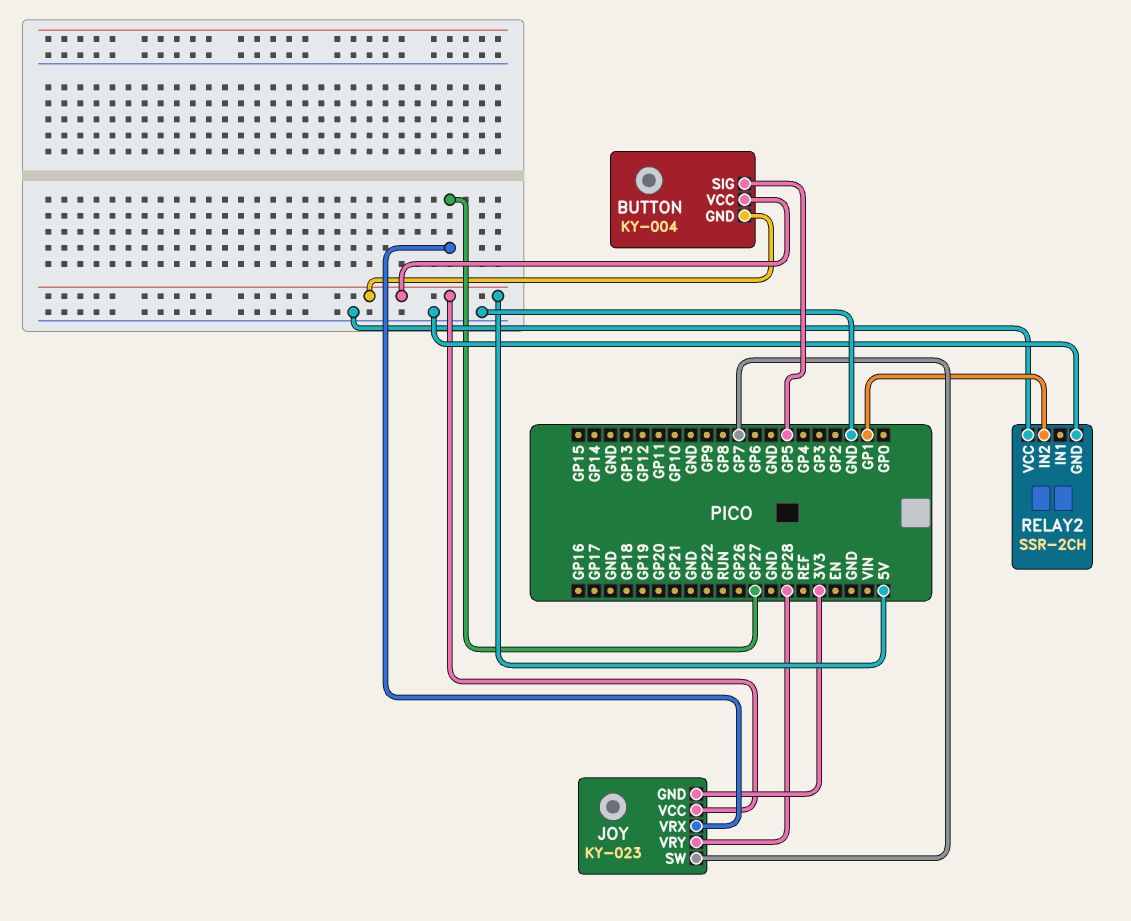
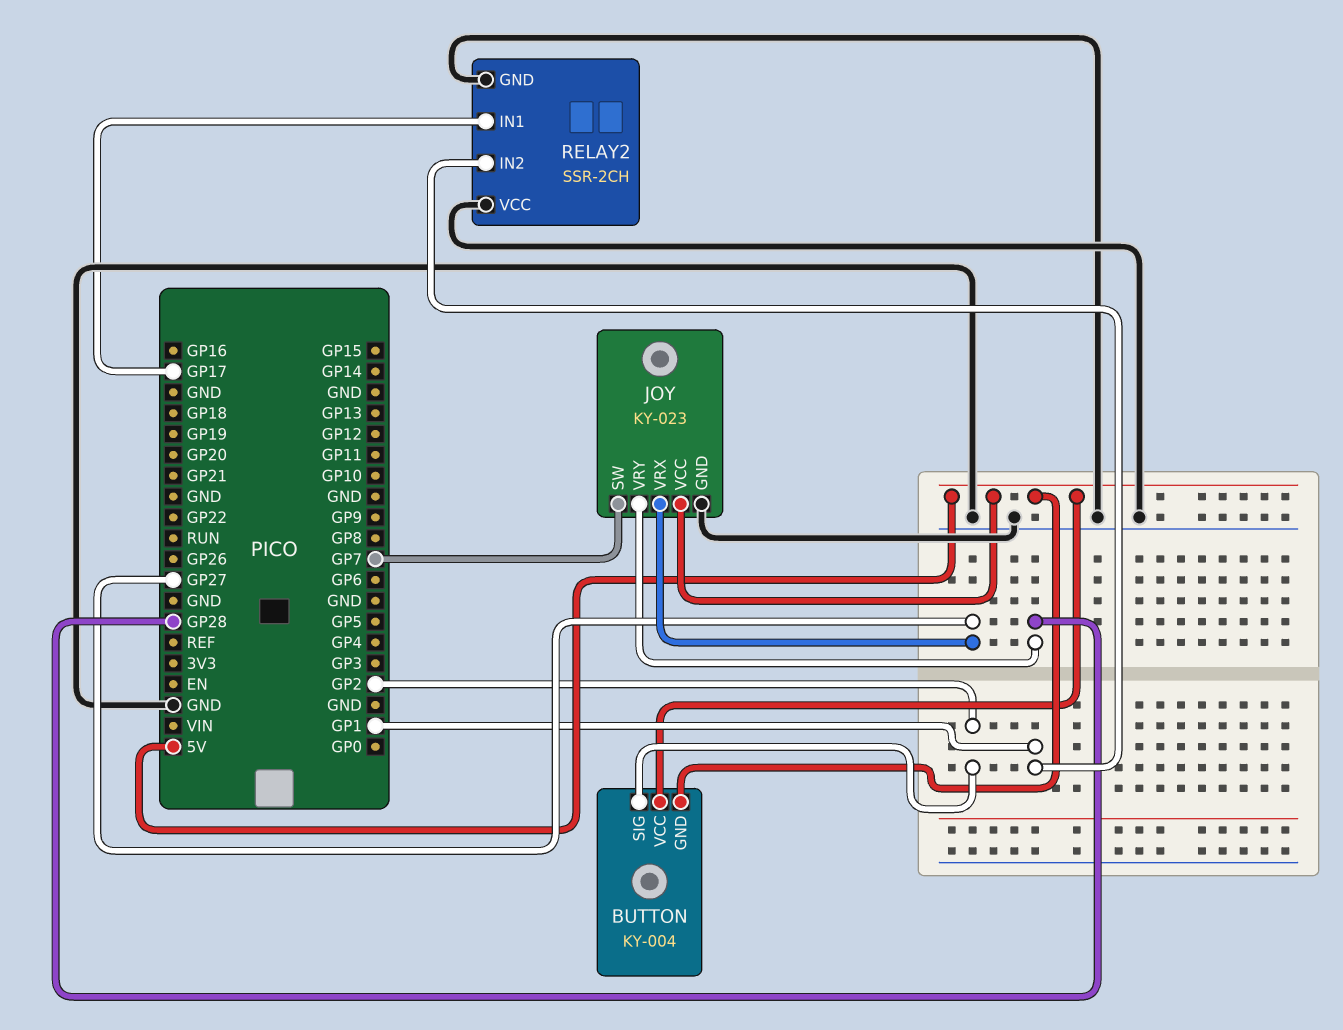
BUTTON pin SIG: GP5 -> GP2
JOY pin GND: 3V3 -> GND
RELAY2 pin IN1: none -> GP17

